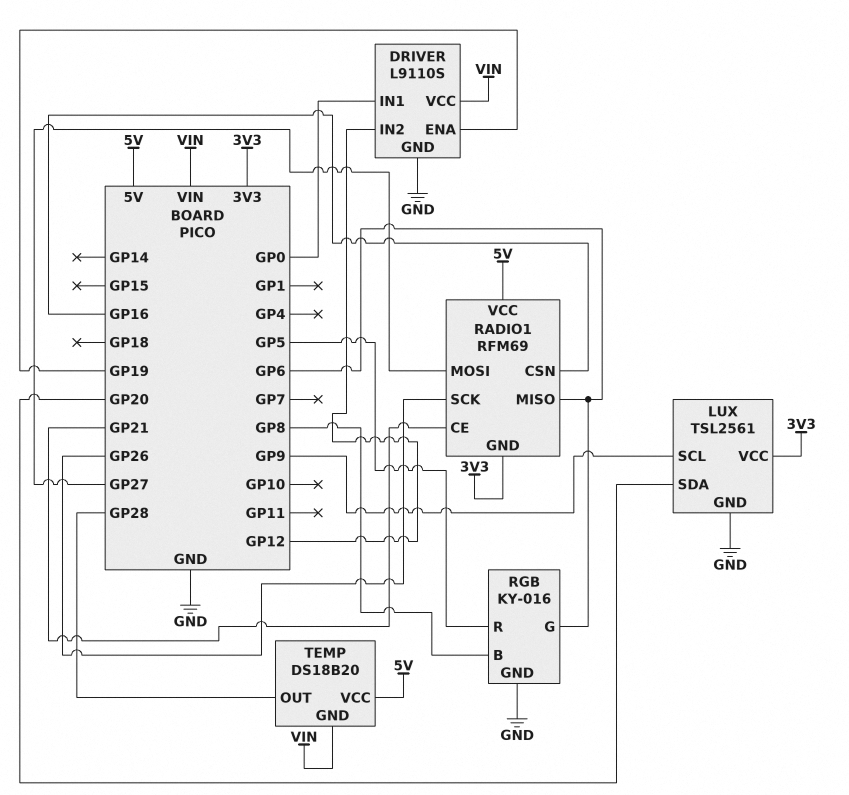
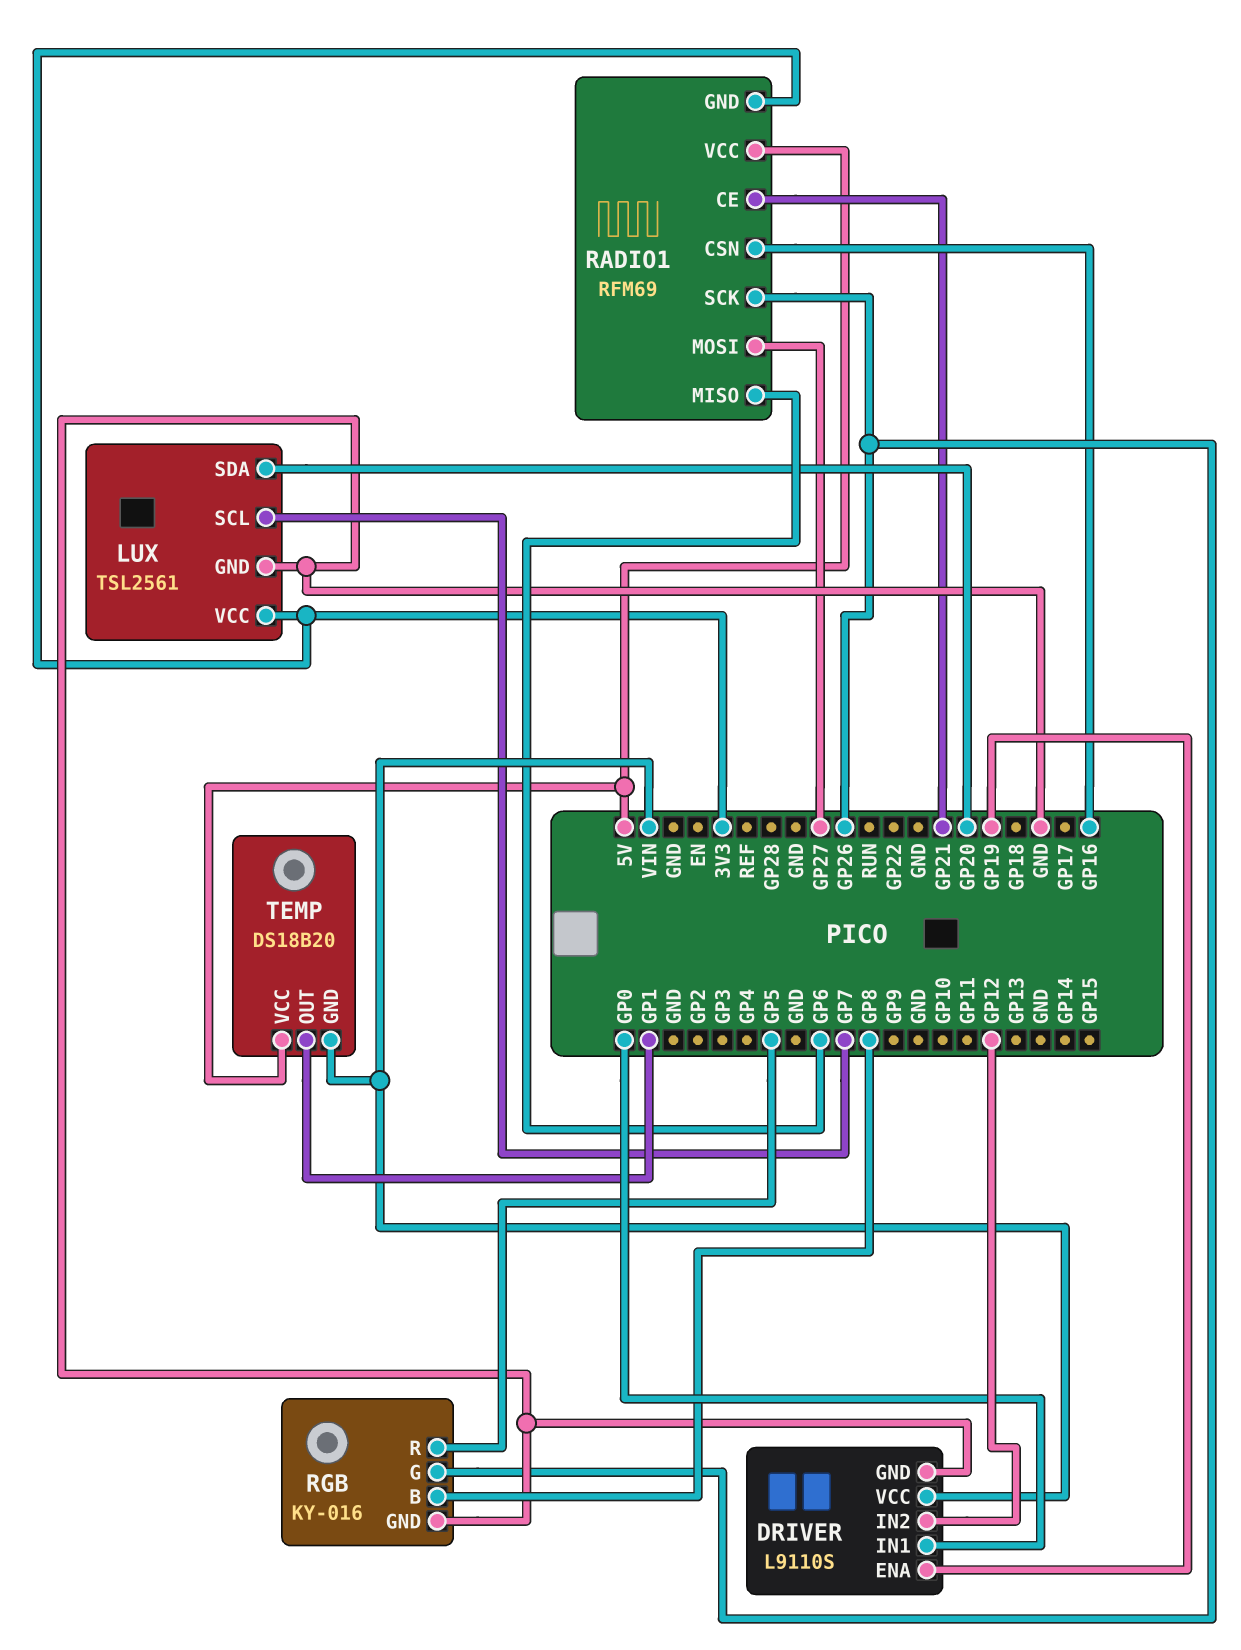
LUX pin SCL: GP9 -> GP7
RGB pin G: GP6 -> GP26
TEMP pin OUT: GP28 -> GP1

